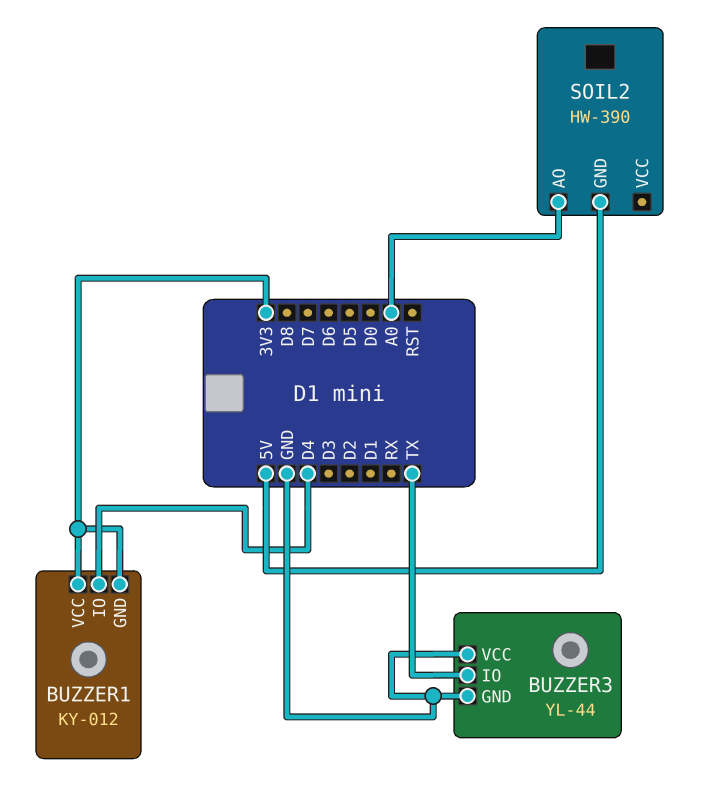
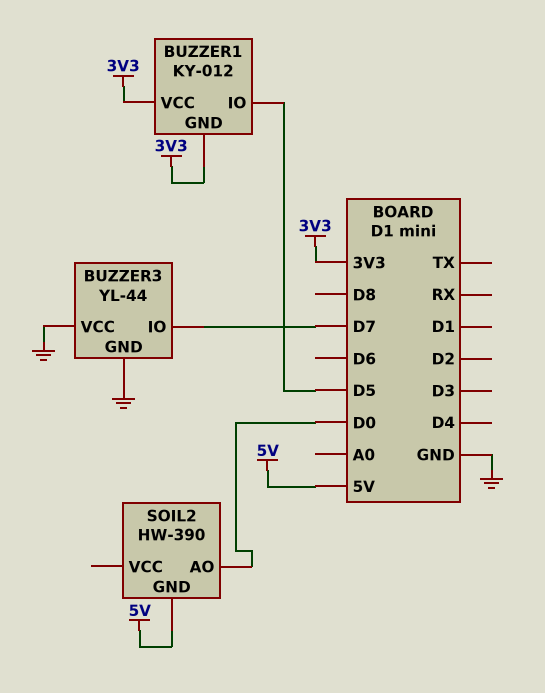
BUZZER1 pin IO: D4 -> D5
BUZZER3 pin IO: TX -> D7
SOIL2 pin AO: A0 -> D0

